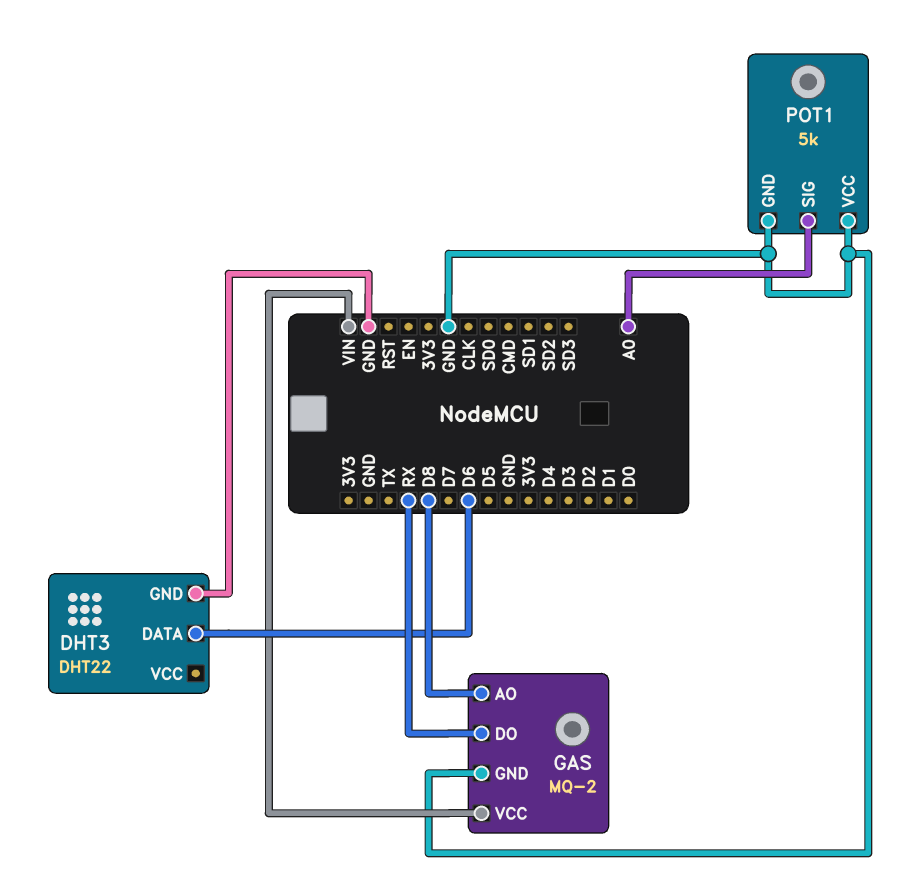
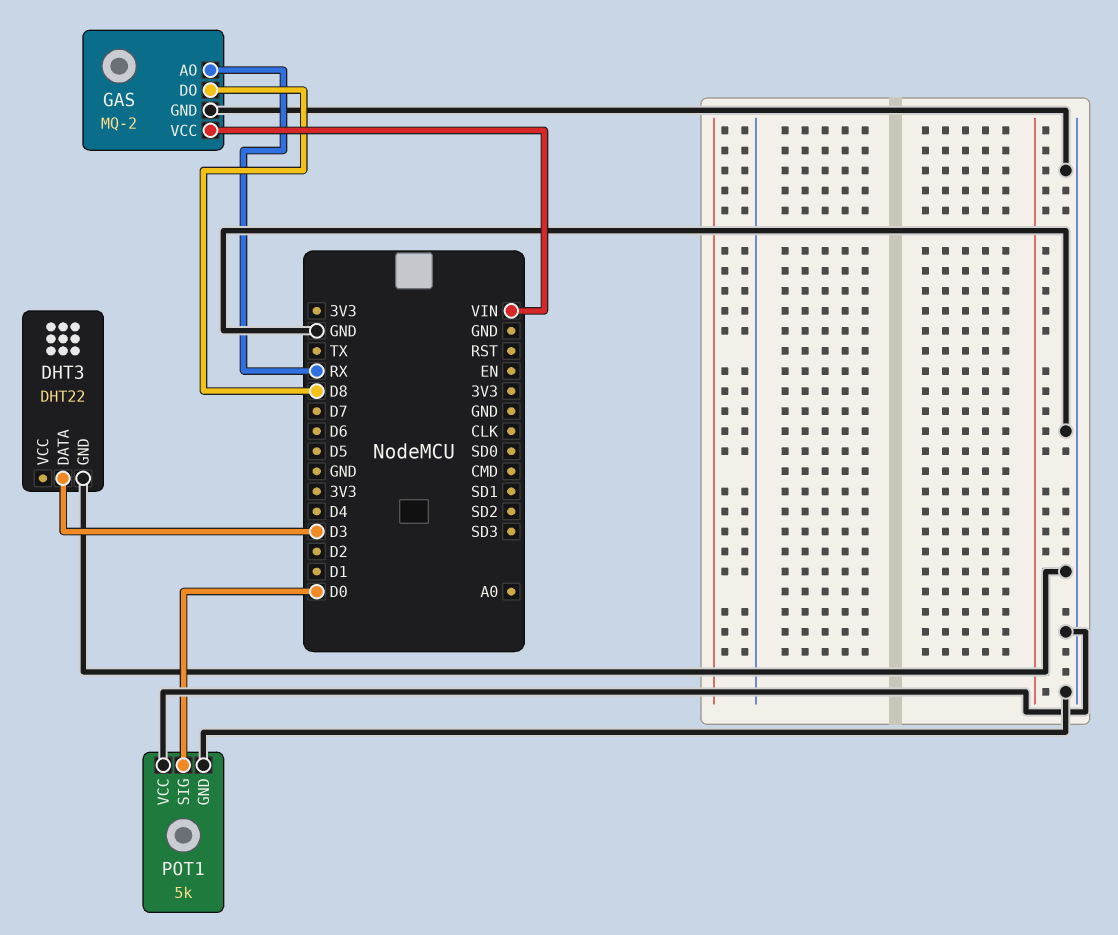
DHT3 pin DATA: D6 -> D3
GAS pin AO: D8 -> RX
GAS pin DO: RX -> D8
POT1 pin SIG: A0 -> D0

